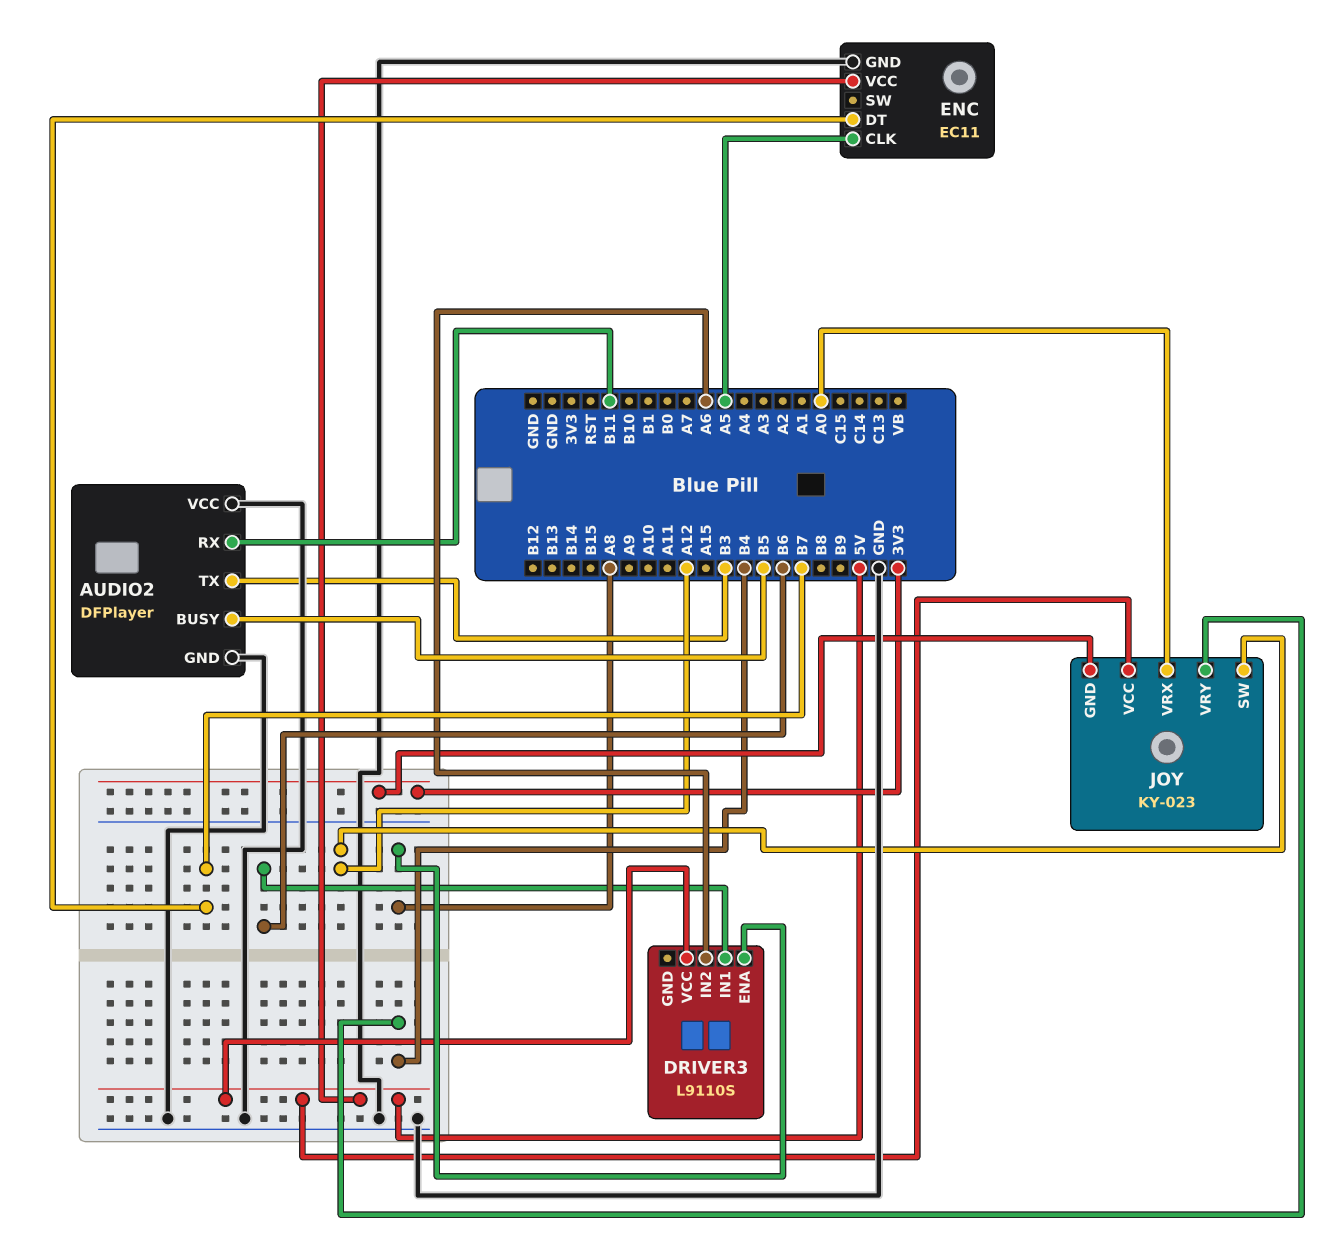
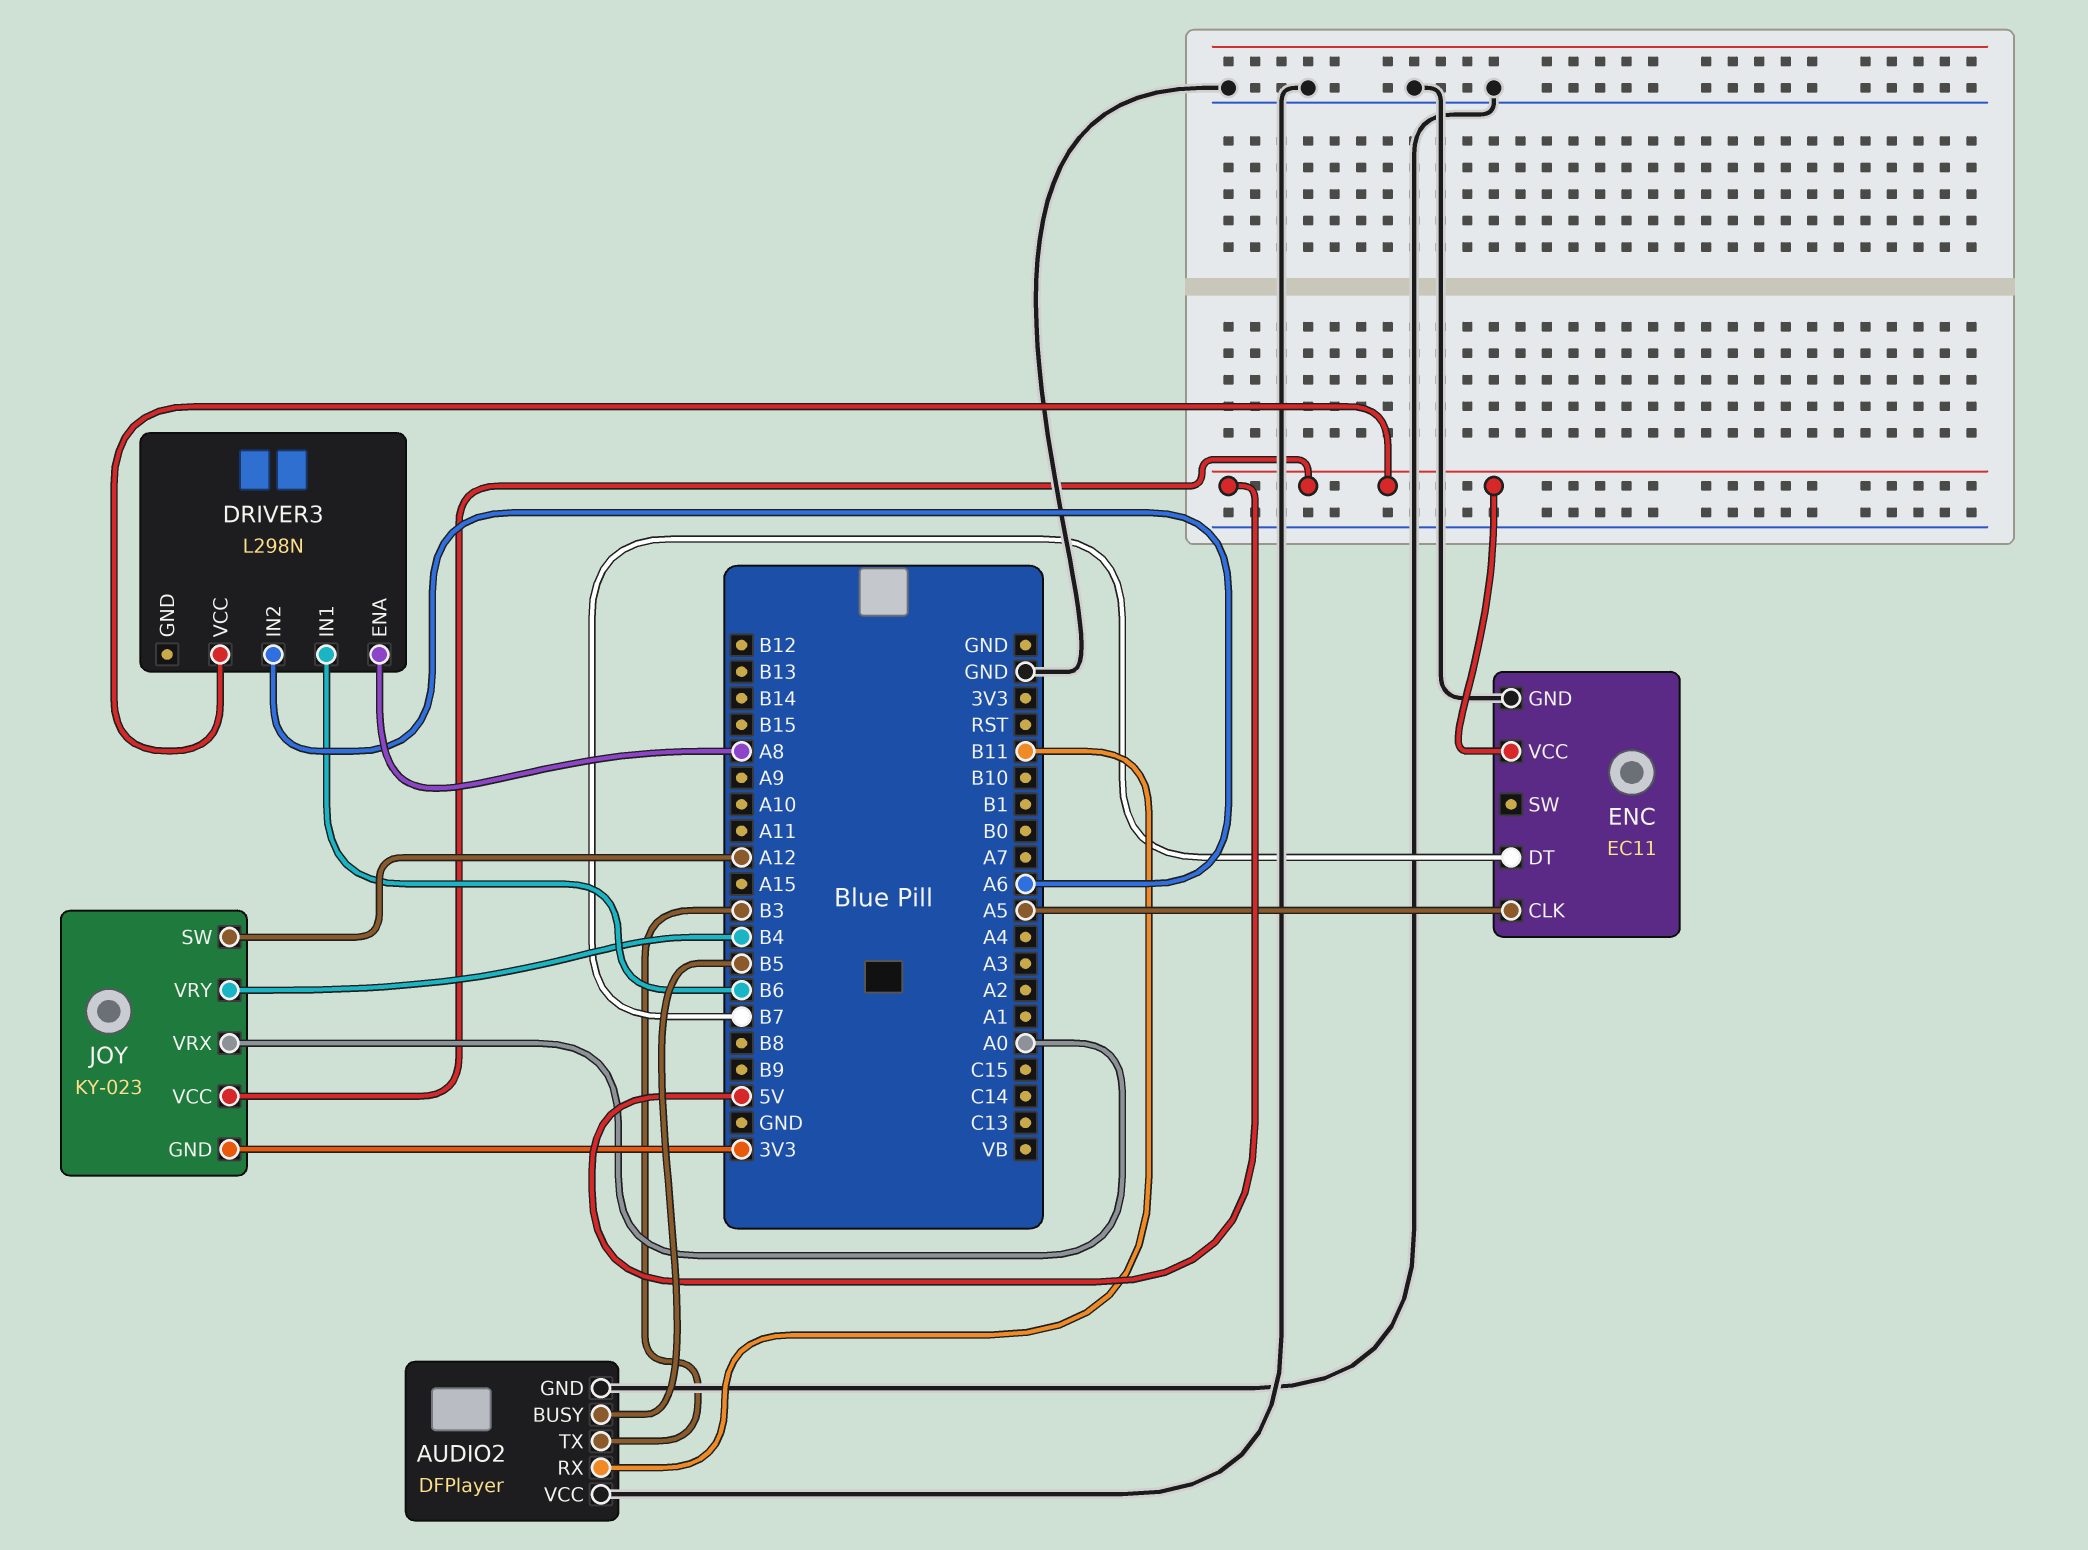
DRIVER3: L9110S -> L298N

